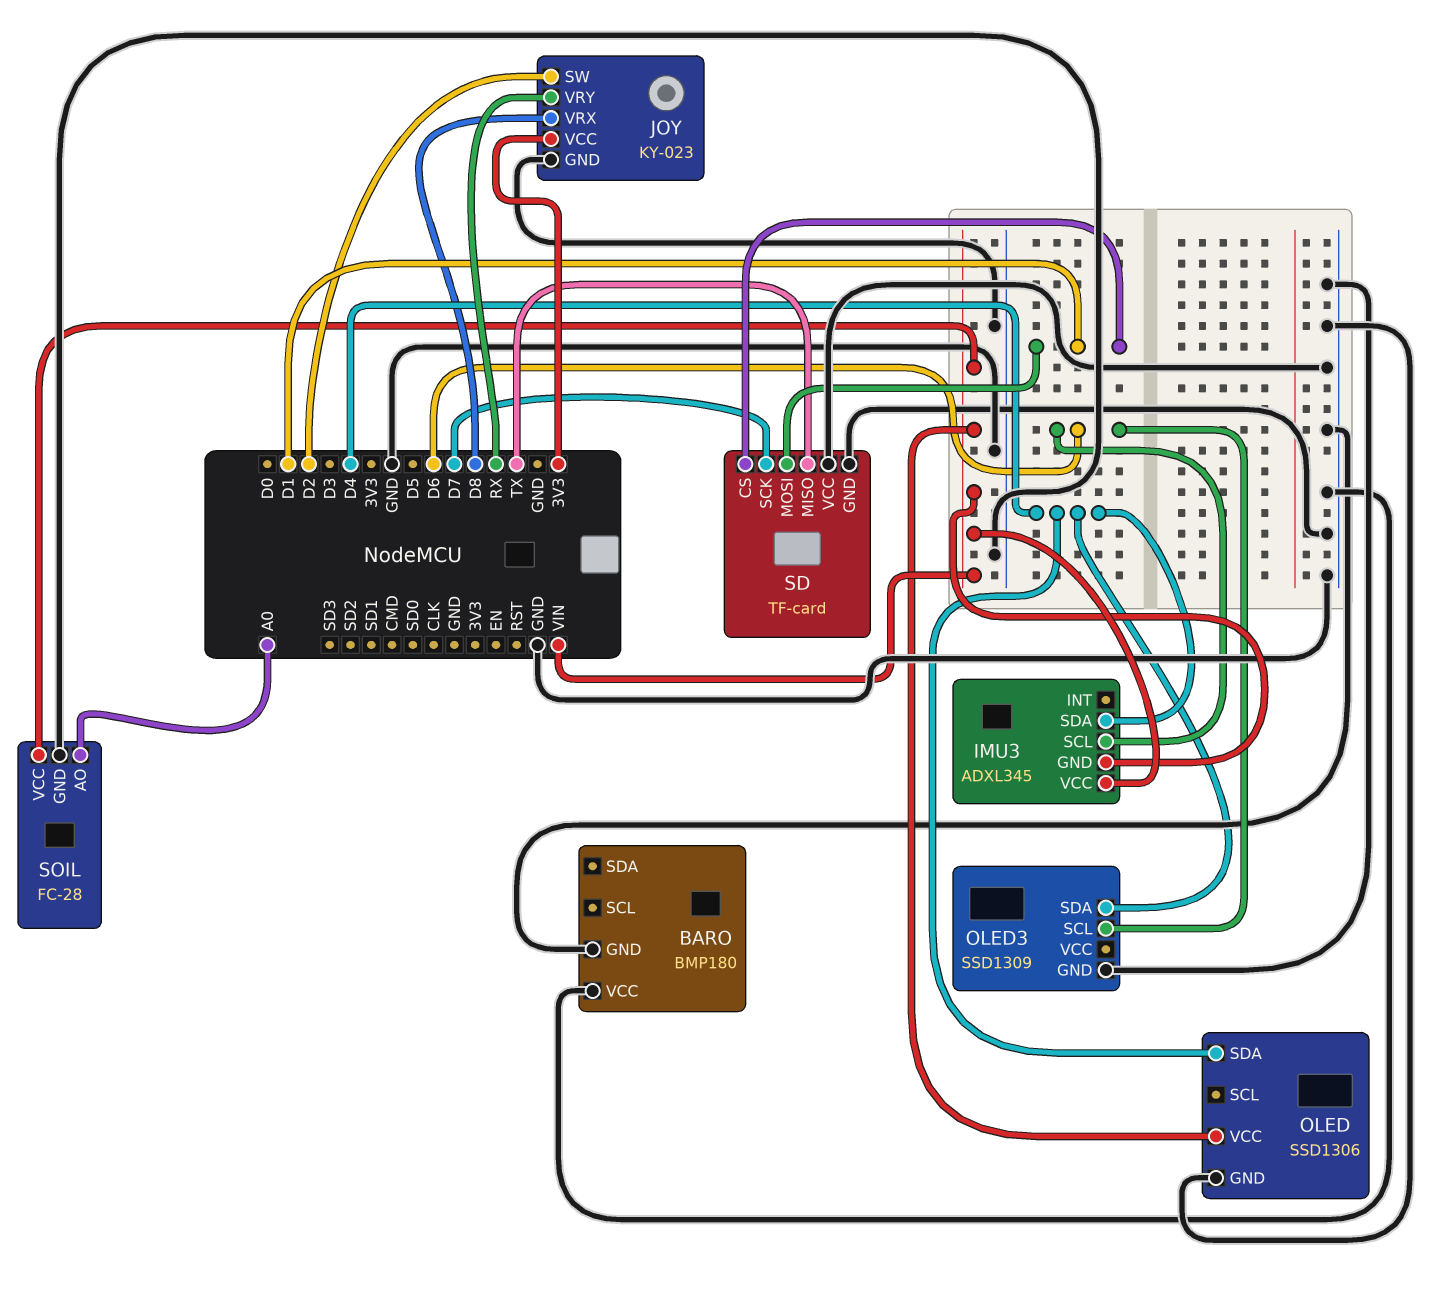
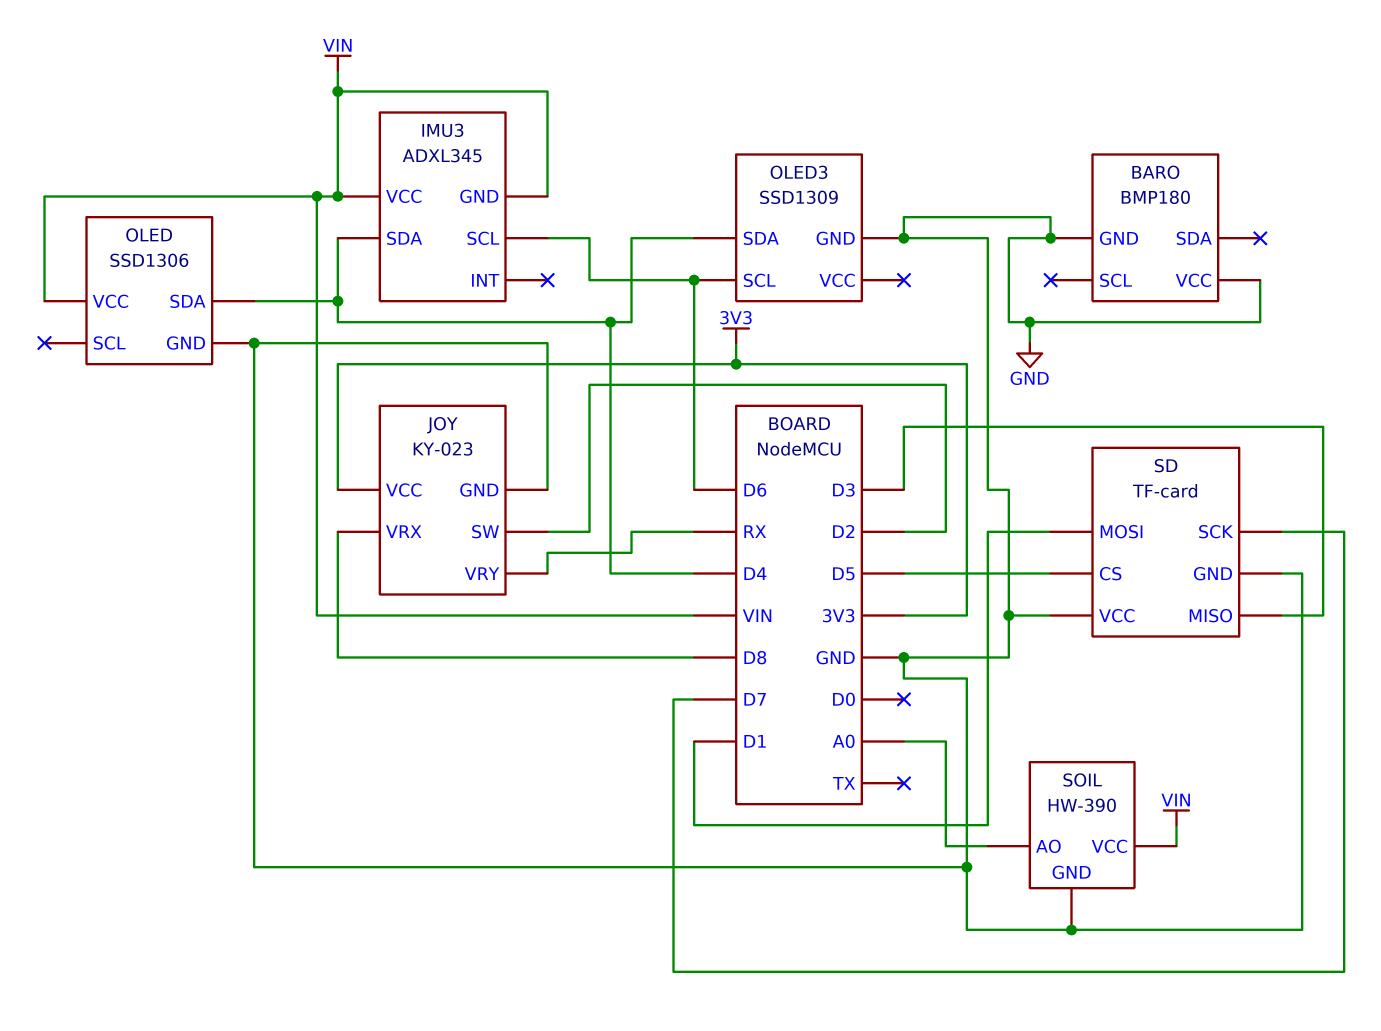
SD pin CS: D1 -> D5
SD pin MISO: TX -> D3
SOIL: FC-28 -> HW-390

